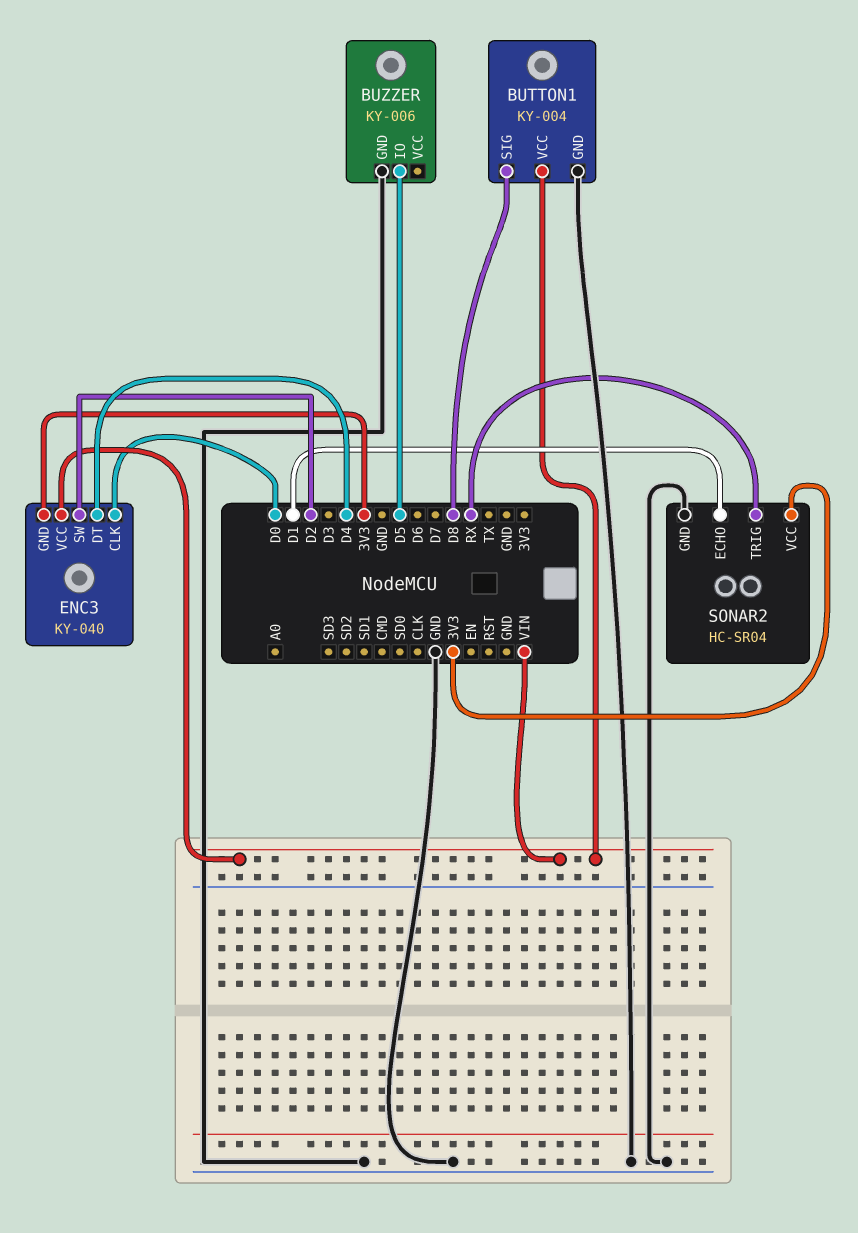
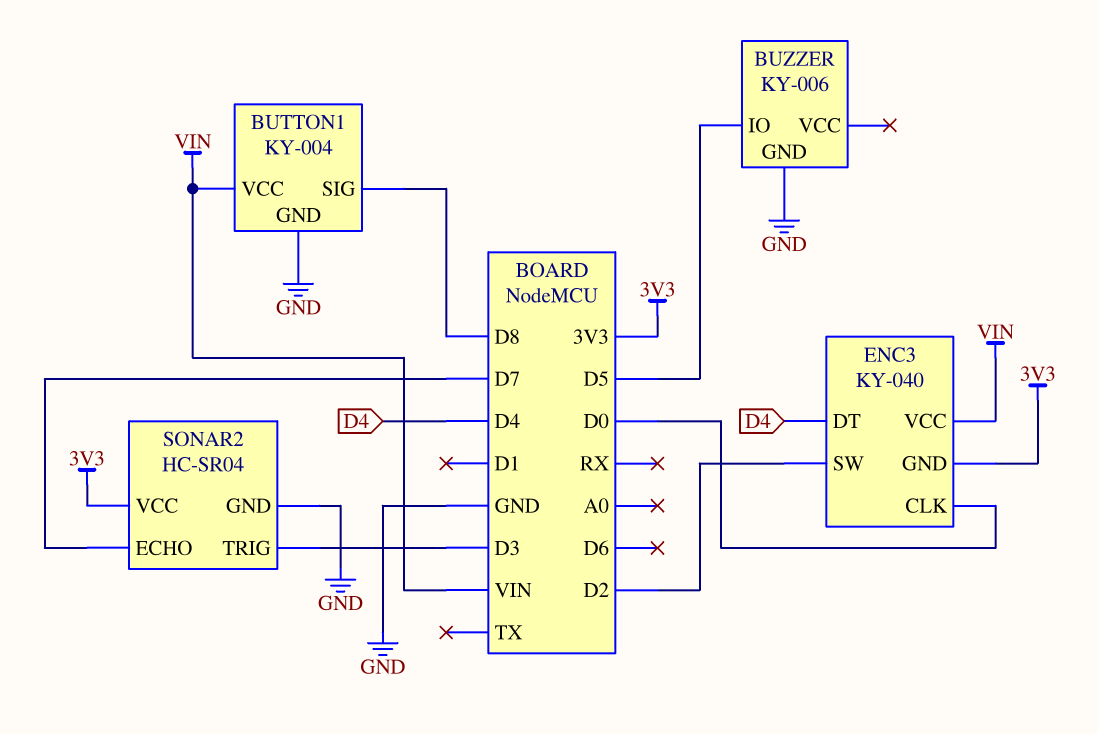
SONAR2 pin ECHO: D1 -> D7
SONAR2 pin TRIG: RX -> D3

